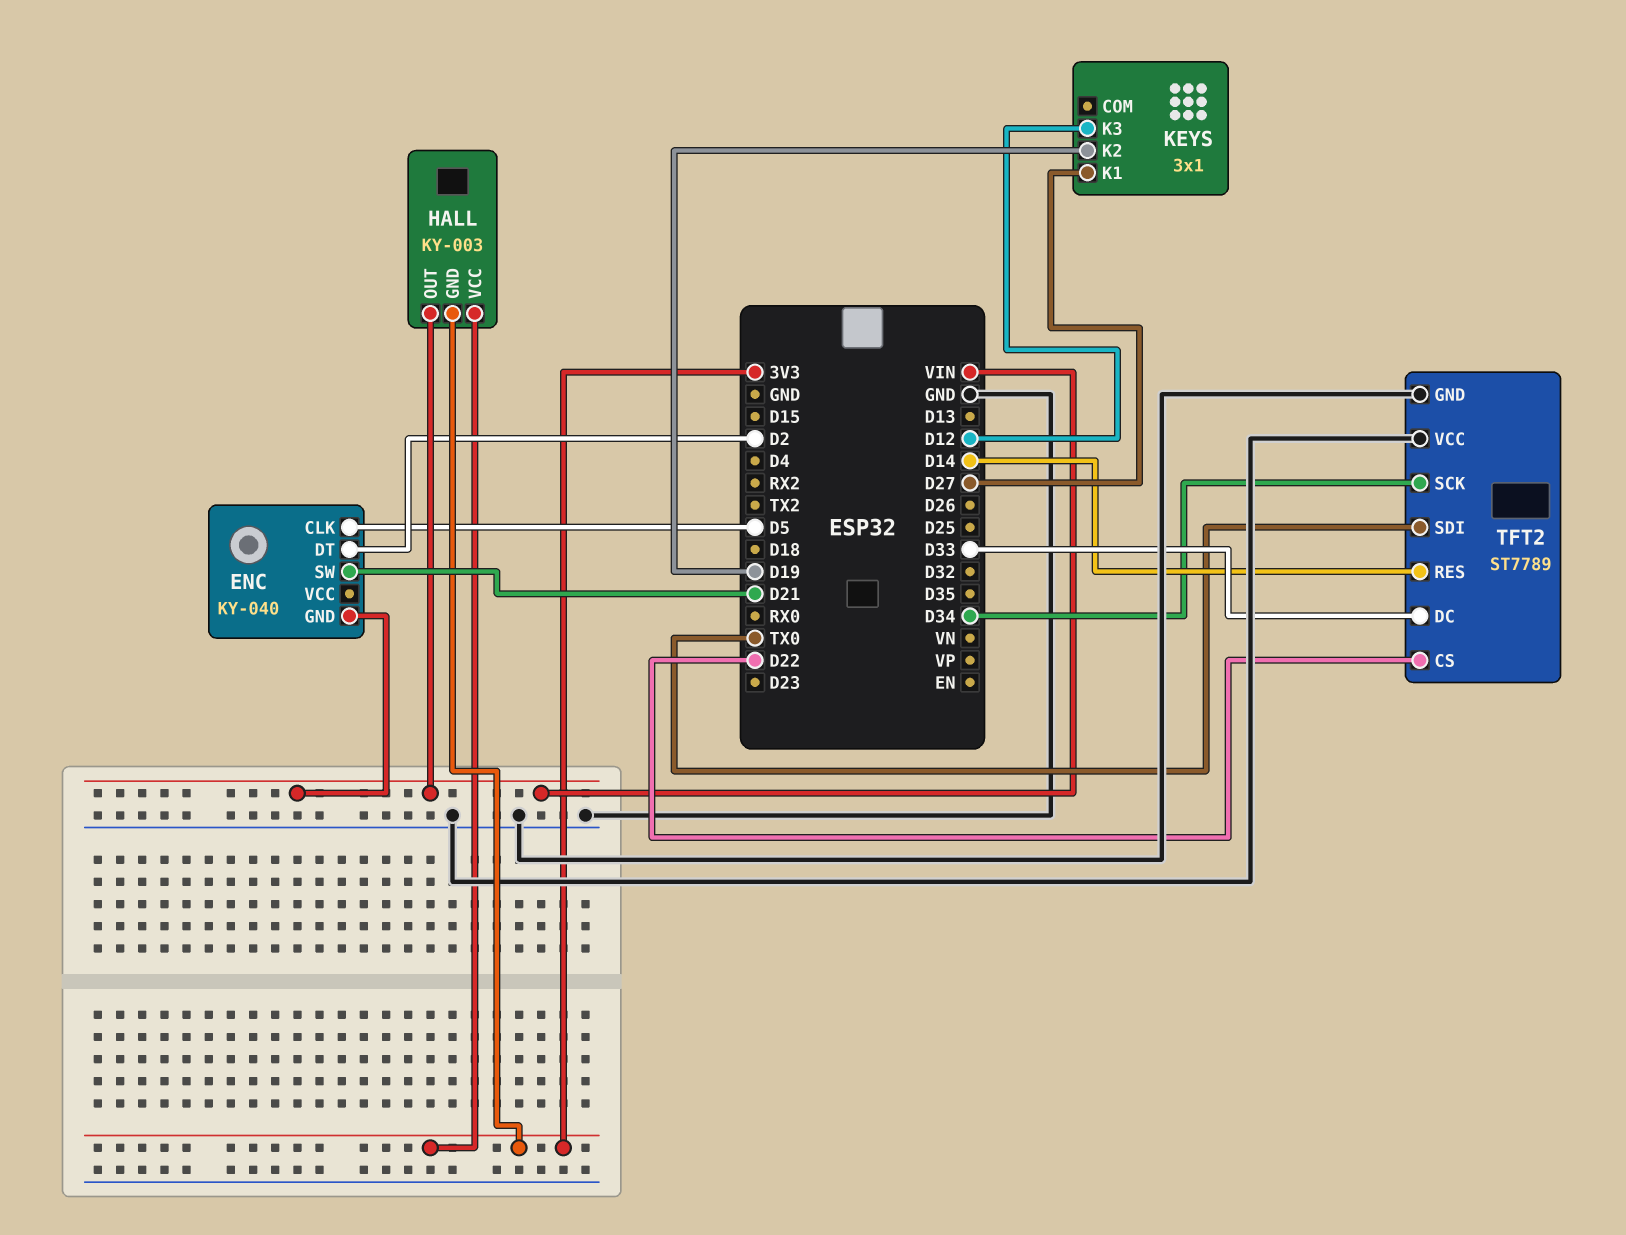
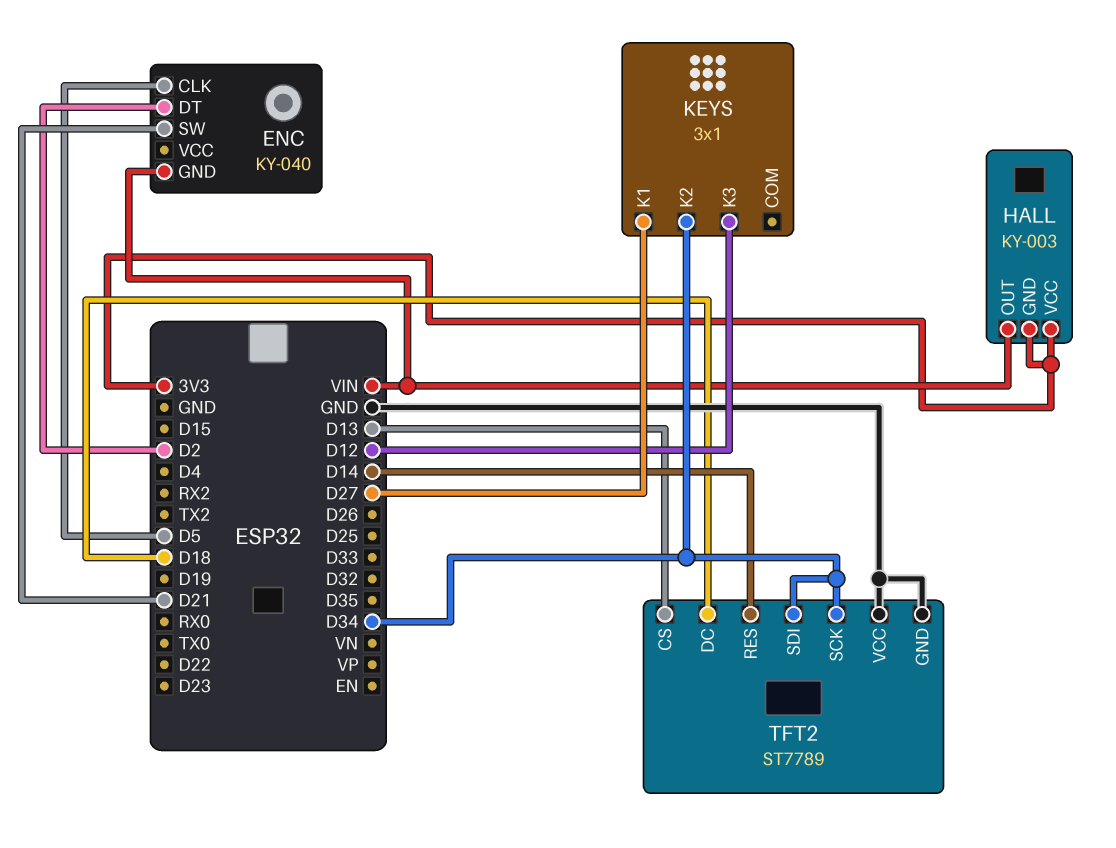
KEYS pin K2: D19 -> D34
TFT2 pin CS: D22 -> D13
TFT2 pin DC: D33 -> D18
TFT2 pin SDI: TX0 -> D34

